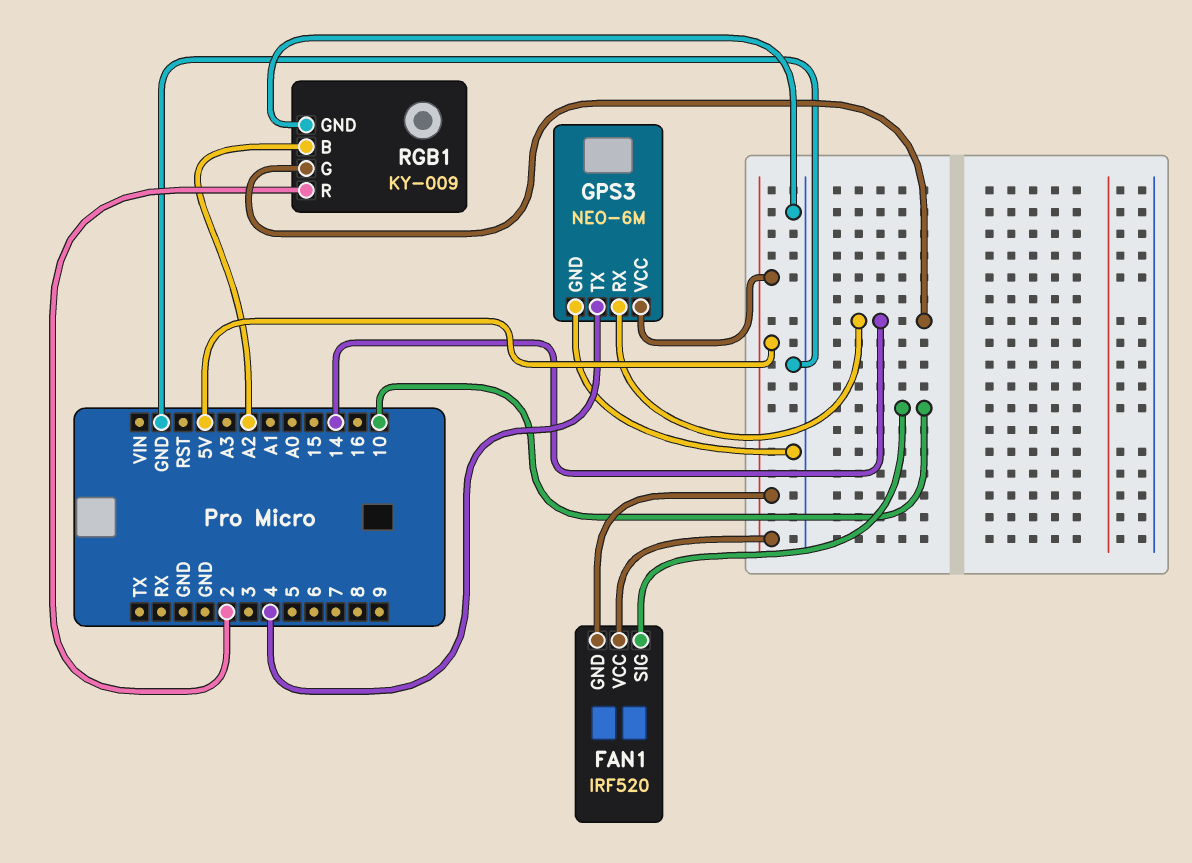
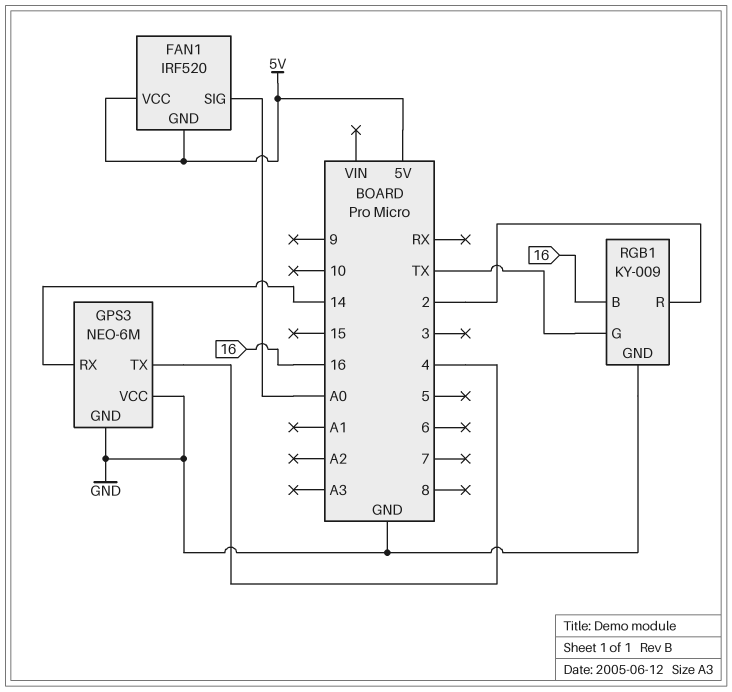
FAN1 pin SIG: 10 -> A0
GPS3 pin VCC: 5V -> GND
RGB1 pin B: A2 -> 16
RGB1 pin G: 14 -> TX

